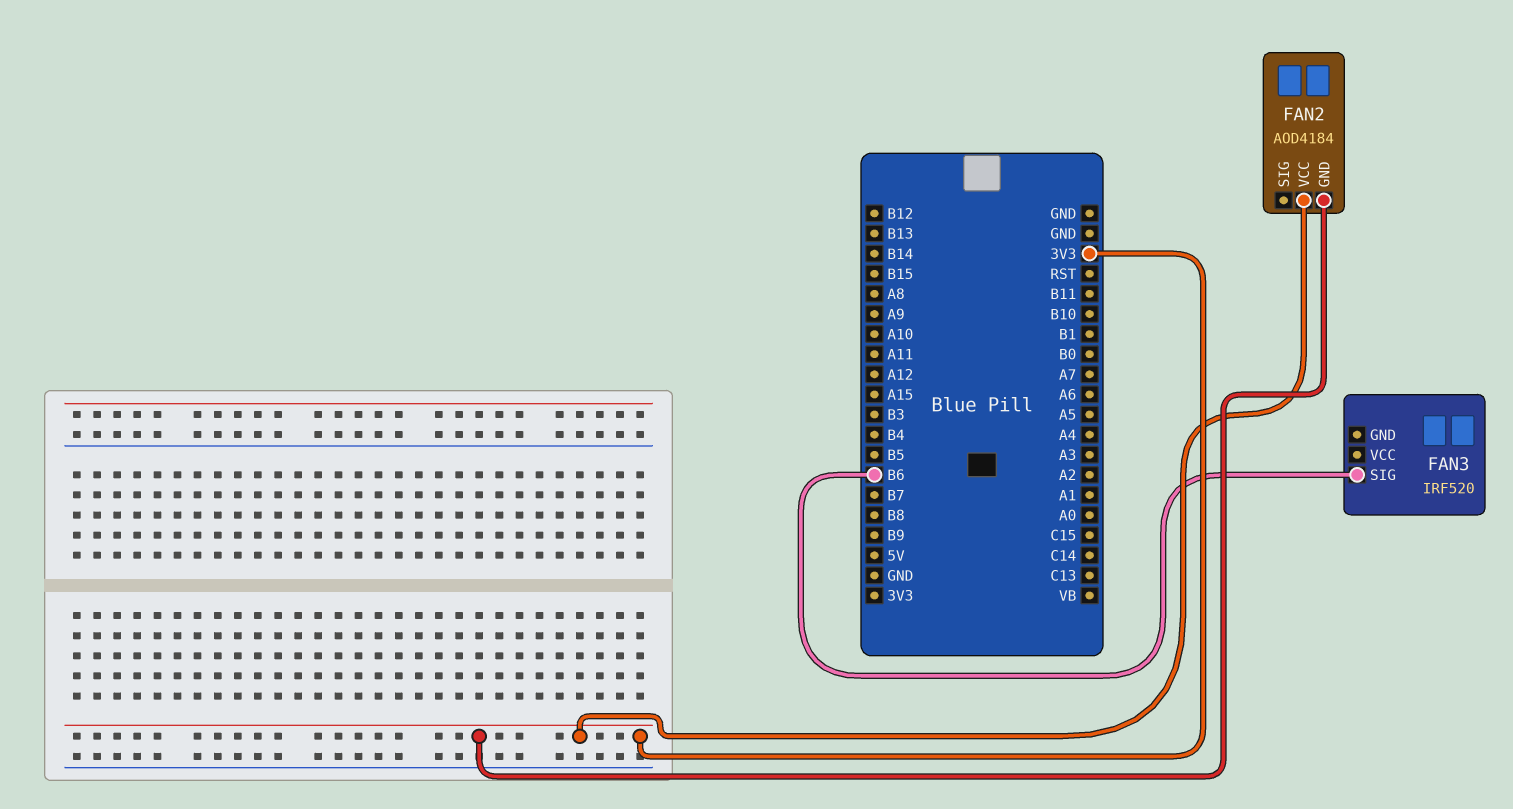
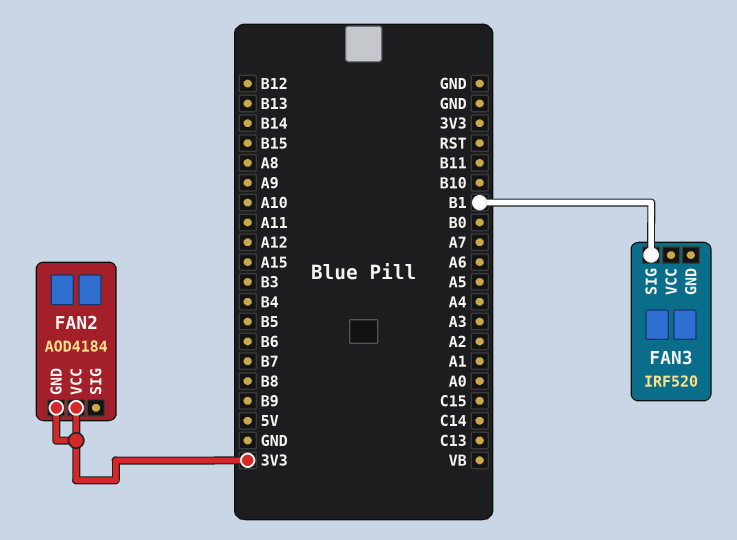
FAN3 pin SIG: B6 -> B1

